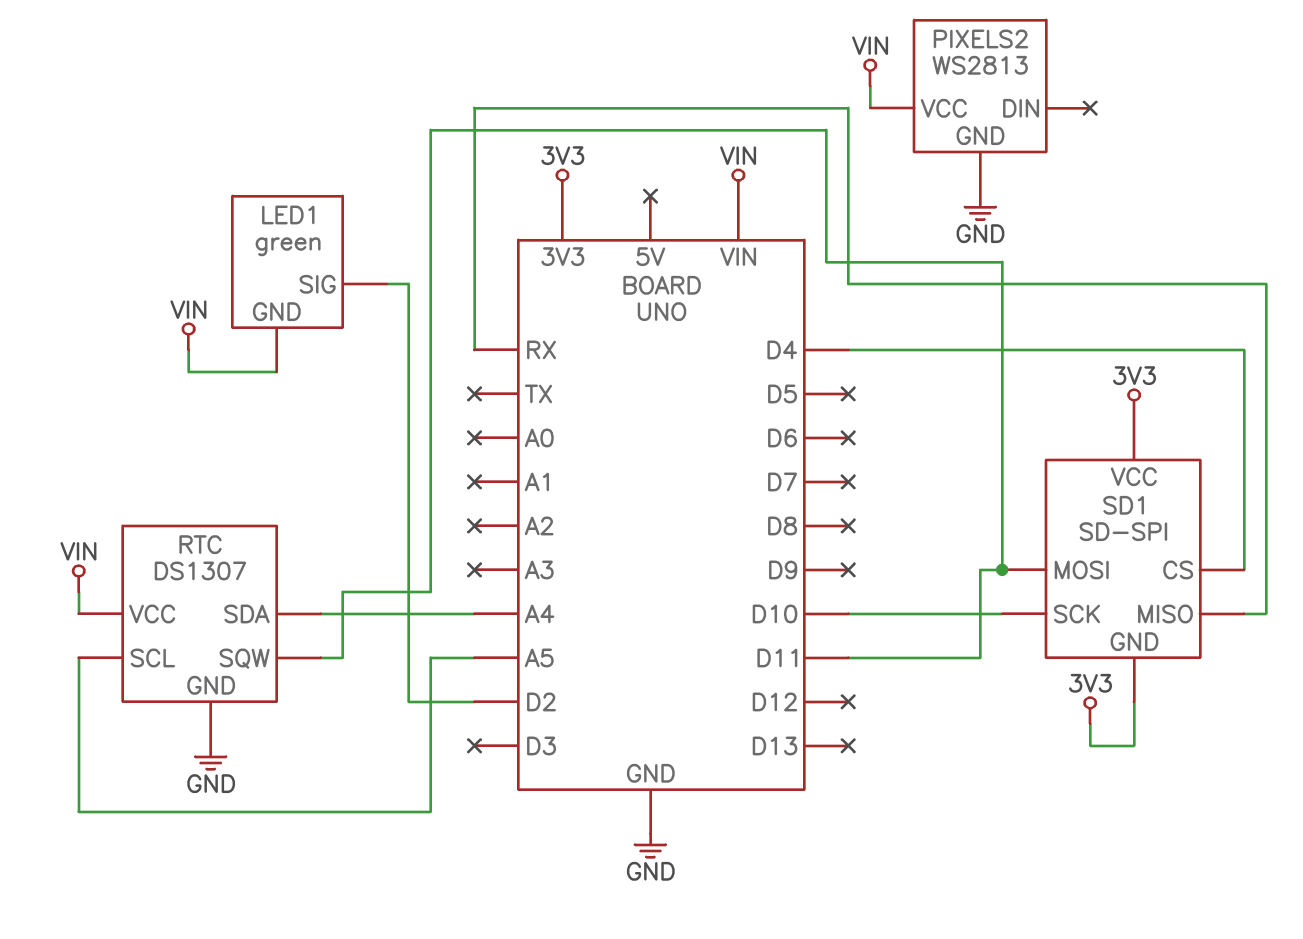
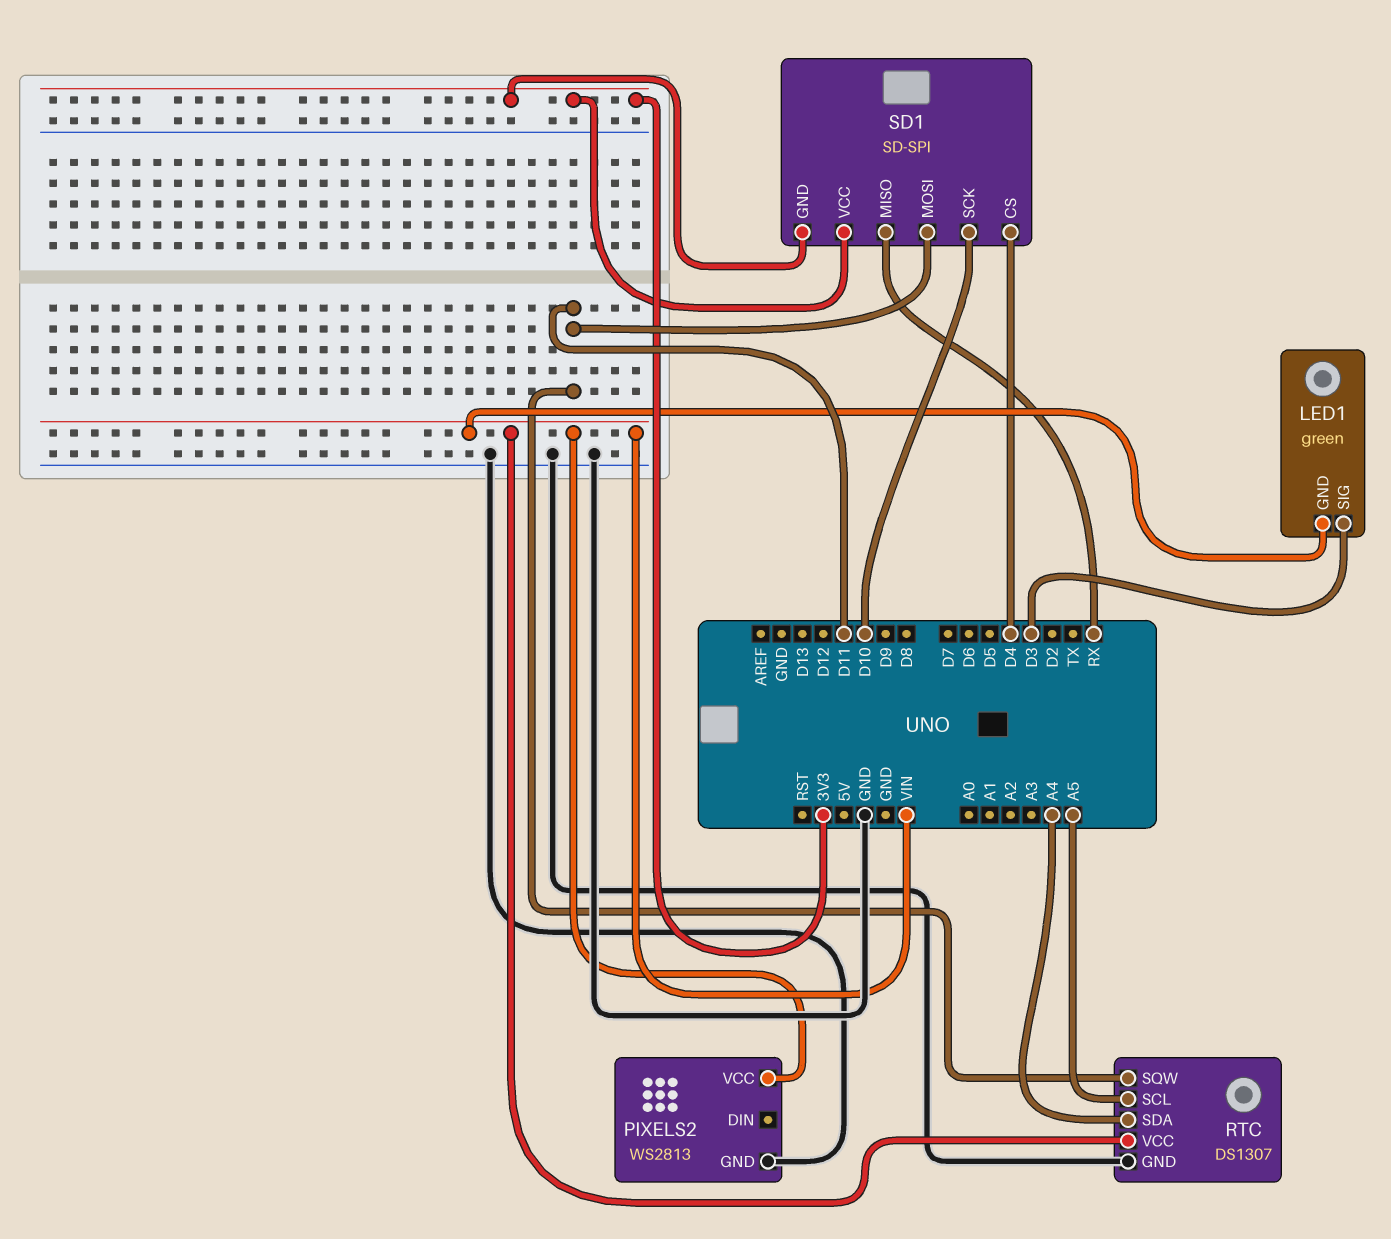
LED1 pin SIG: D2 -> D3

